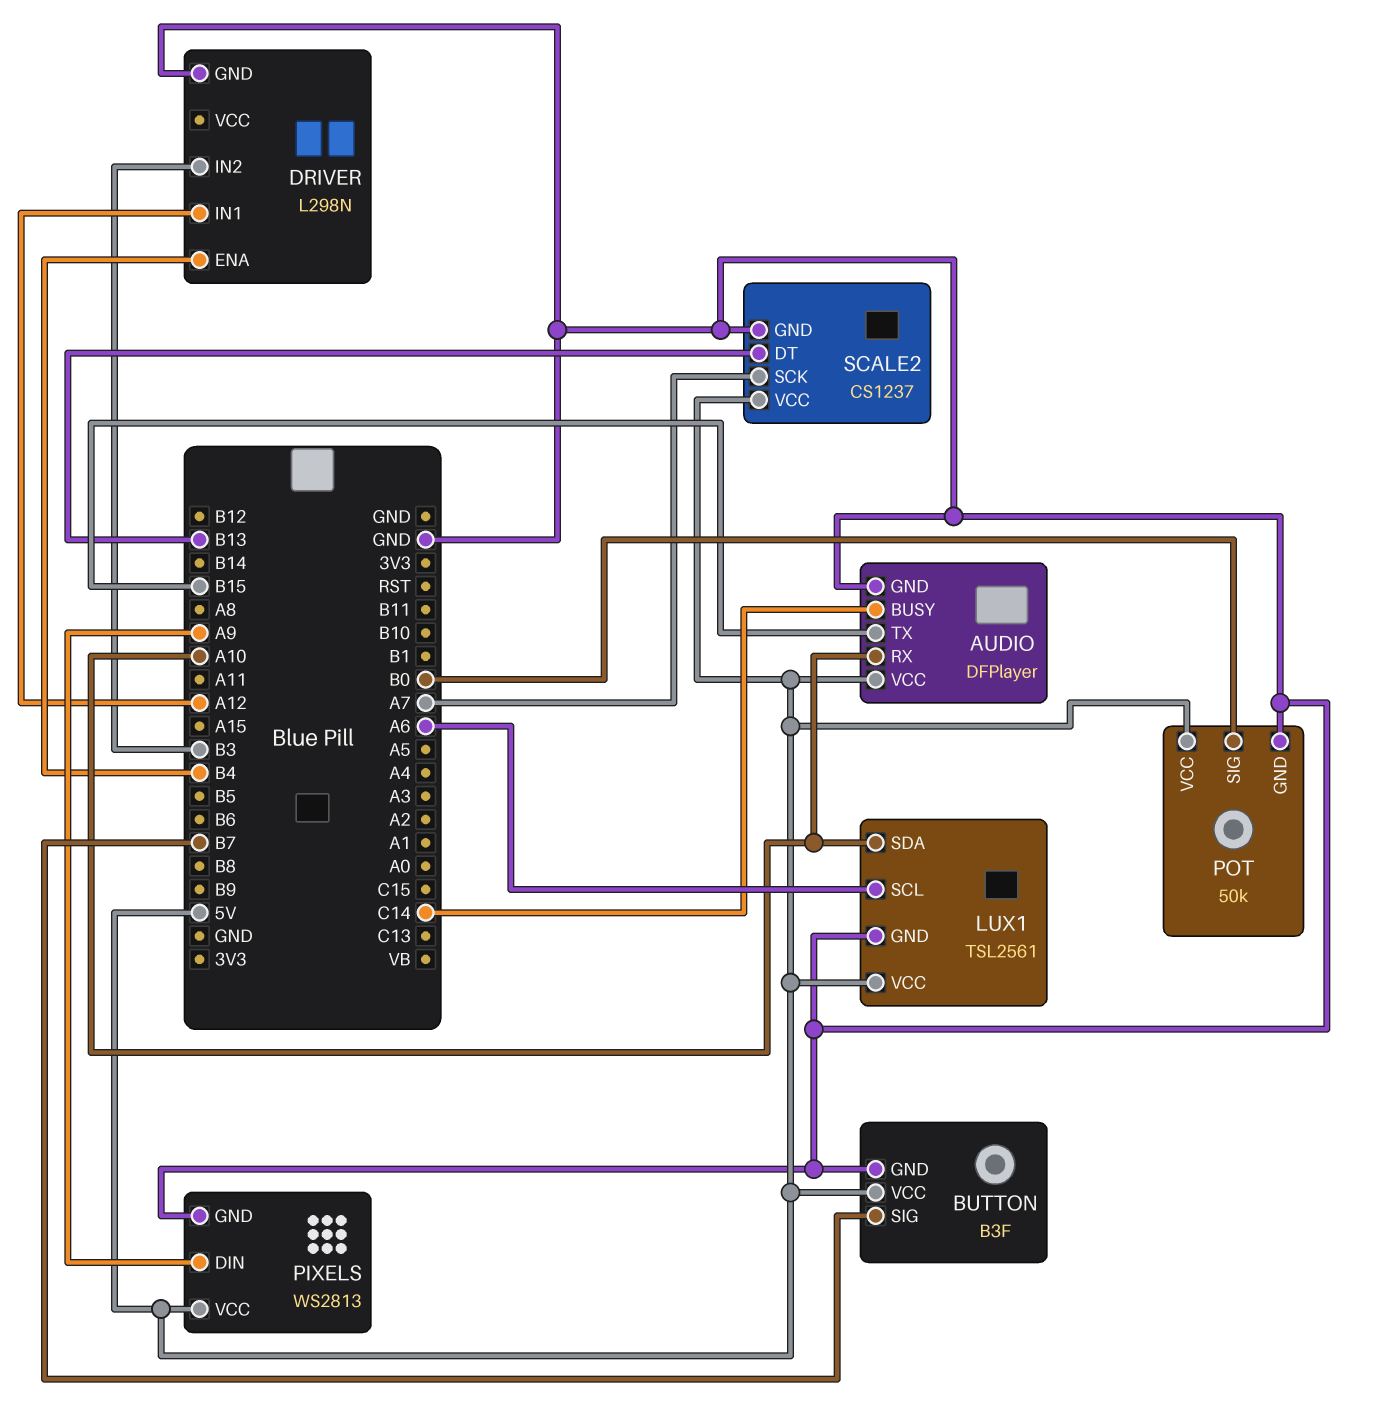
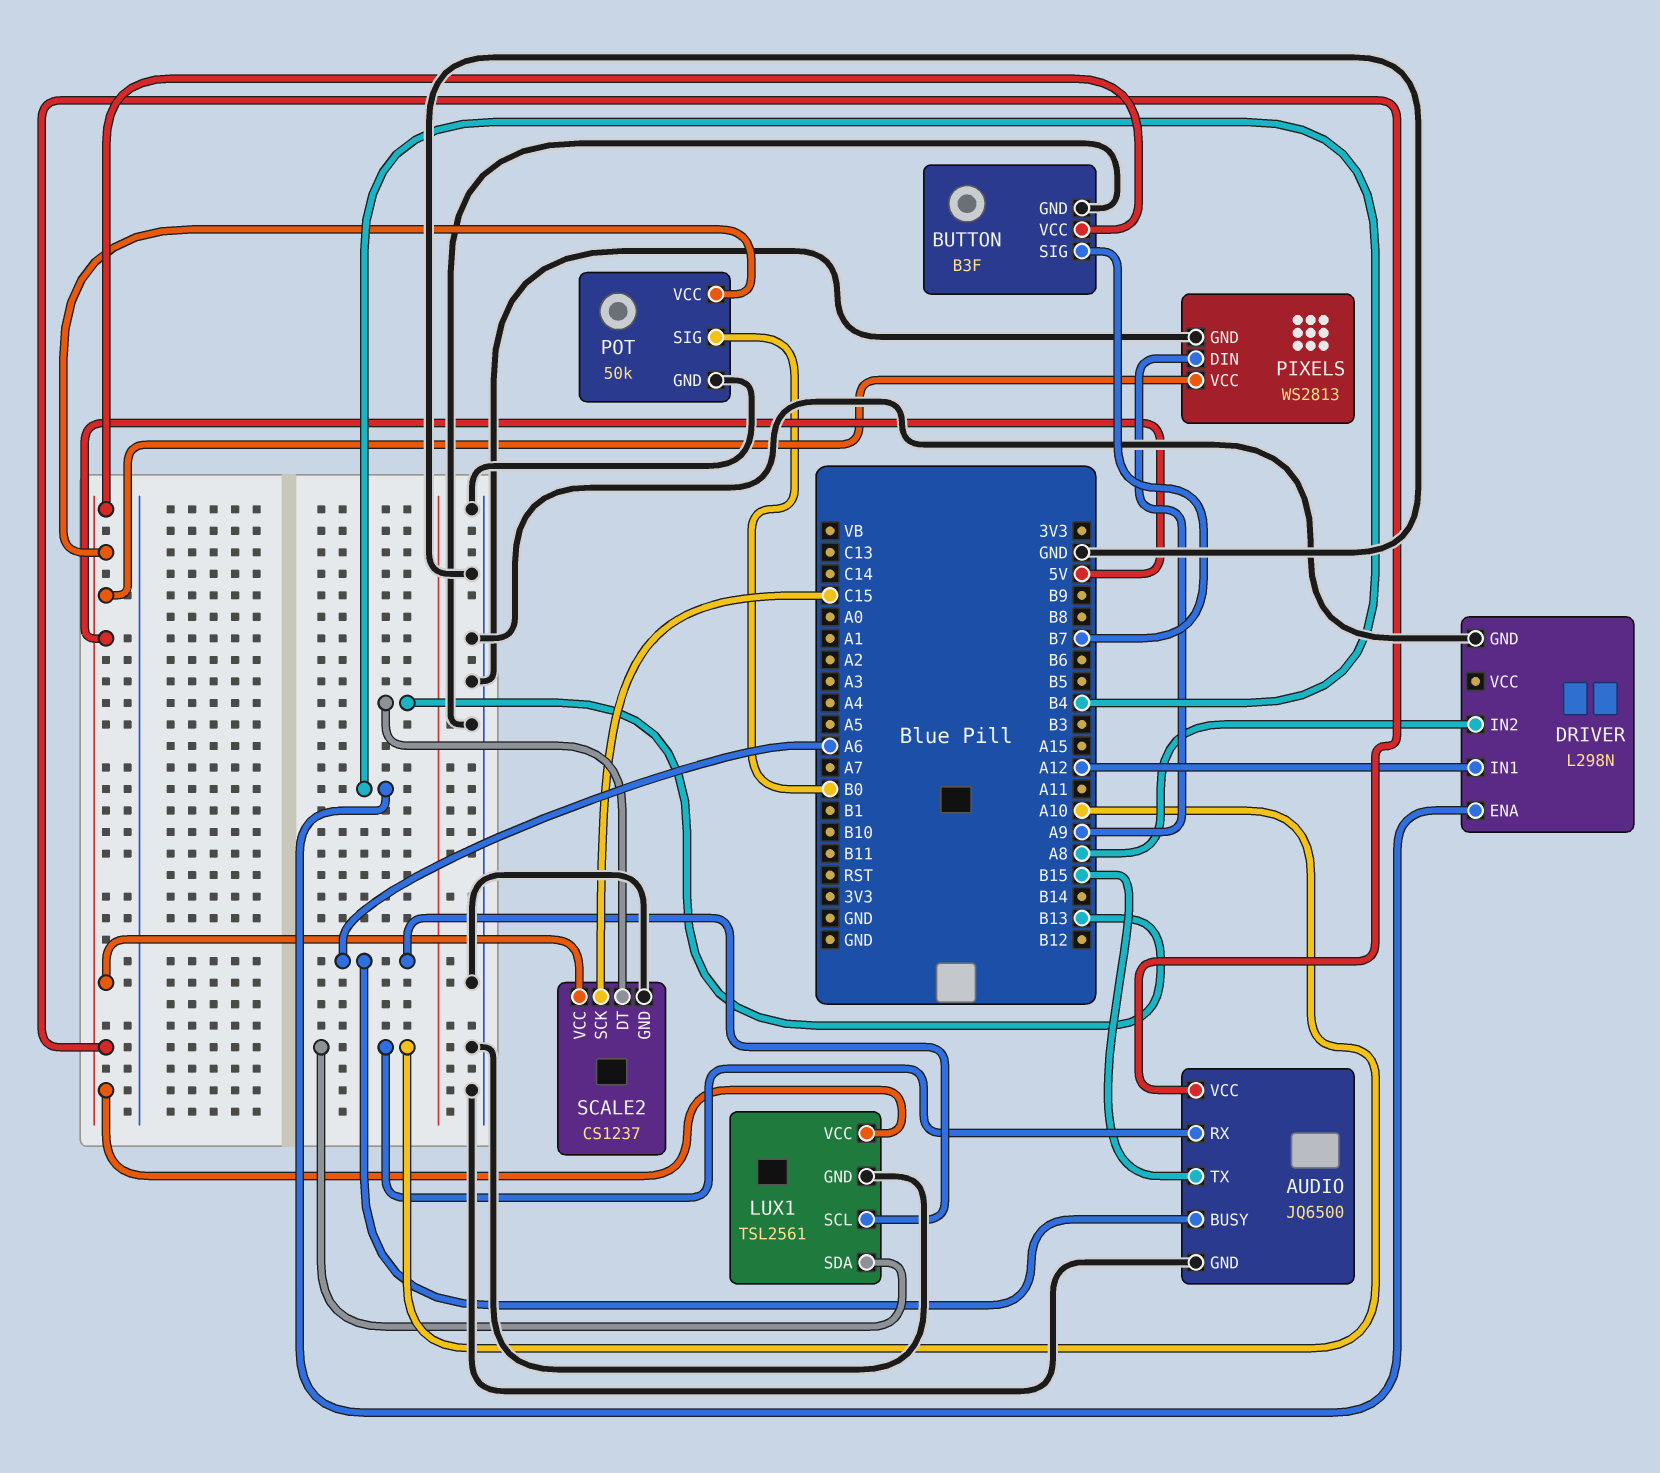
AUDIO: DFPlayer -> JQ6500
AUDIO pin BUSY: C14 -> A6
DRIVER pin IN2: B3 -> A8
SCALE2 pin SCK: A7 -> C15

